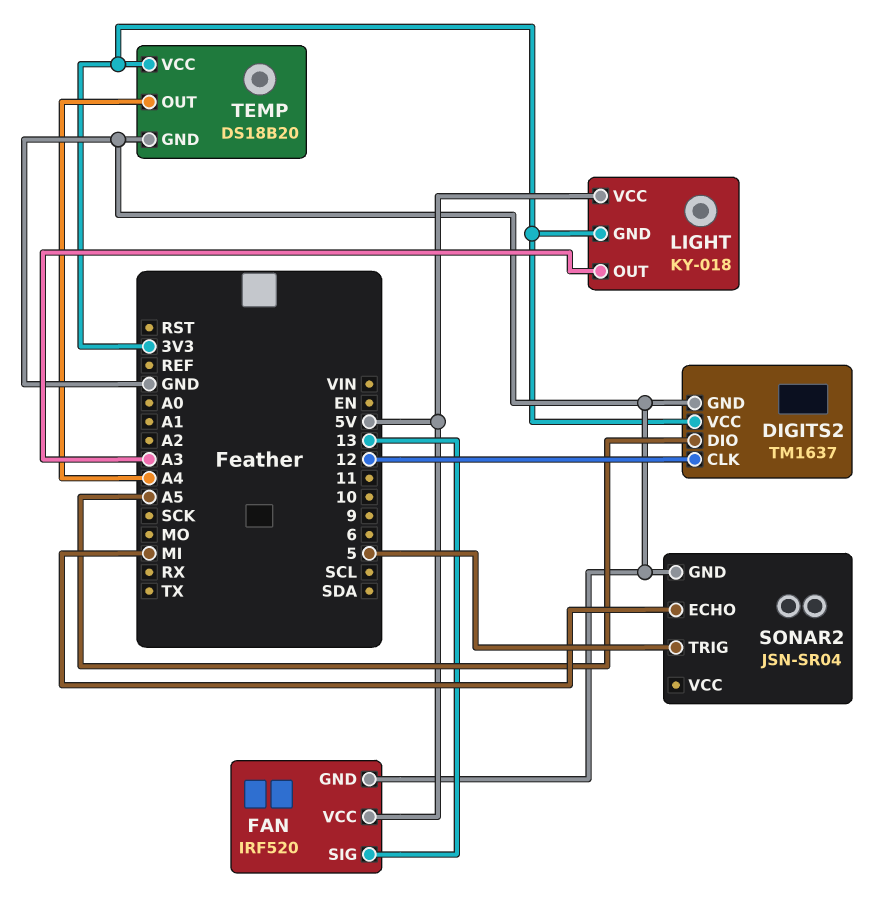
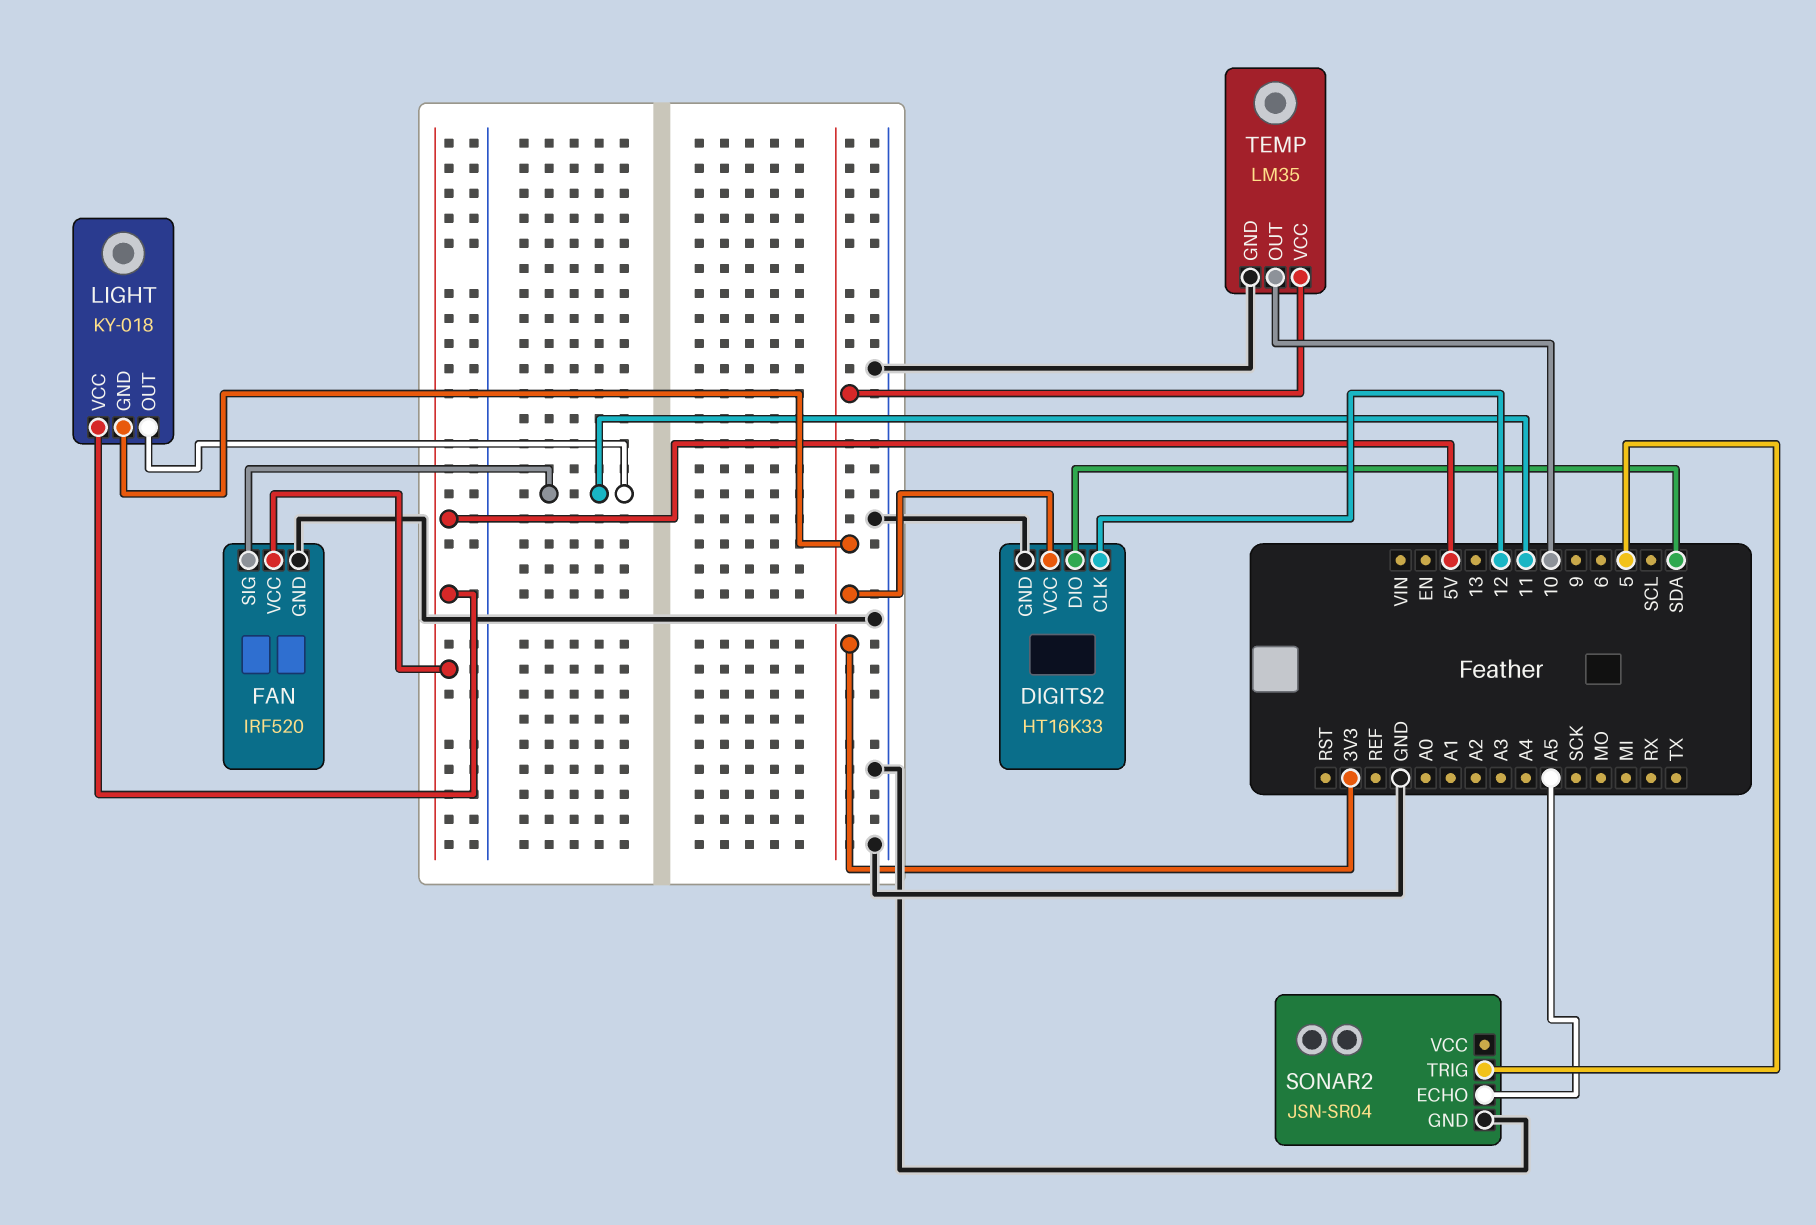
DIGITS2: TM1637 -> HT16K33
DIGITS2 pin DIO: A5 -> SDA
FAN pin SIG: 13 -> 11
LIGHT pin OUT: A3 -> 11
SONAR2 pin ECHO: MI -> A5
TEMP: DS18B20 -> LM35
TEMP pin OUT: A4 -> 10

